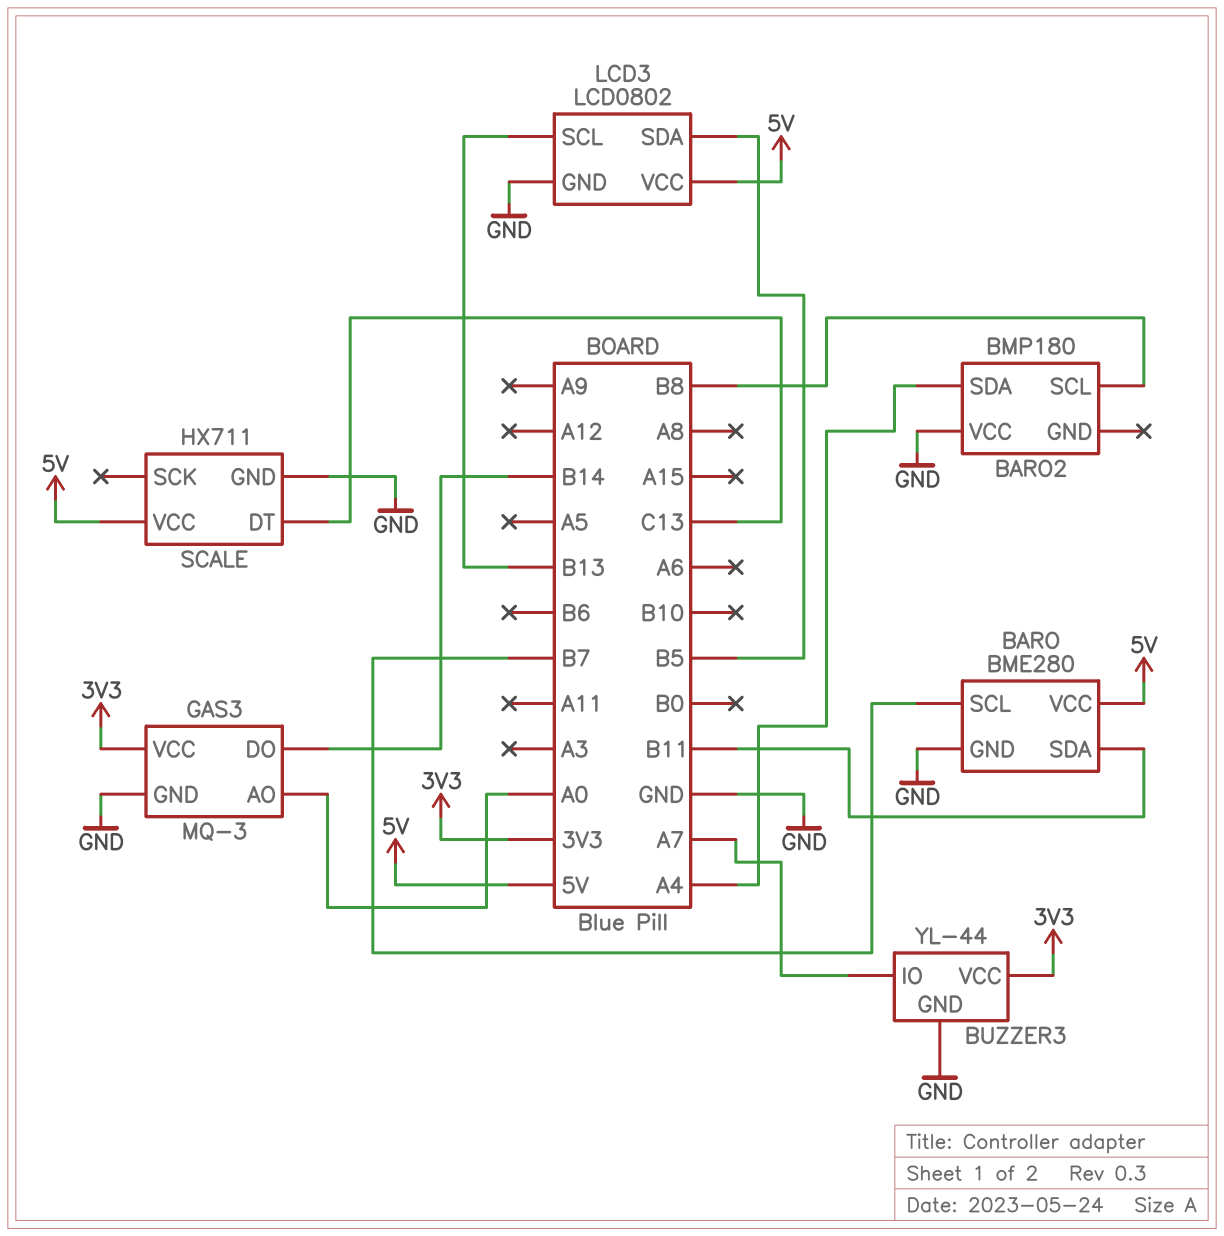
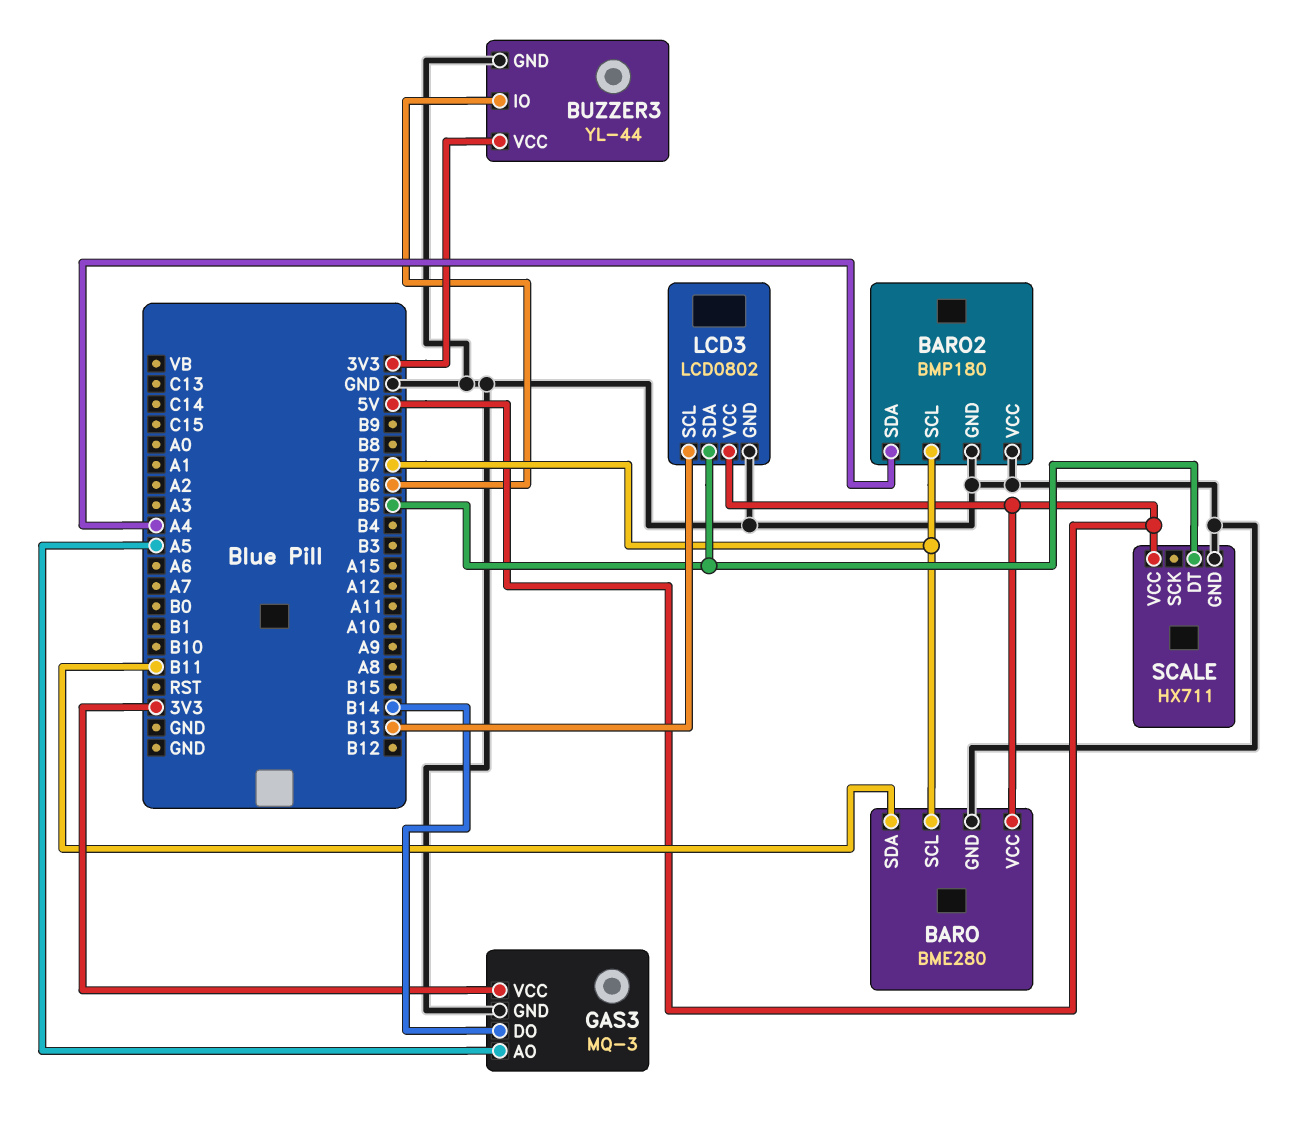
BARO2 pin GND: none -> GND
BARO2 pin SCL: B8 -> B7
BUZZER3 pin IO: A7 -> B6
GAS3 pin AO: A0 -> A5
SCALE pin DT: C13 -> B5

